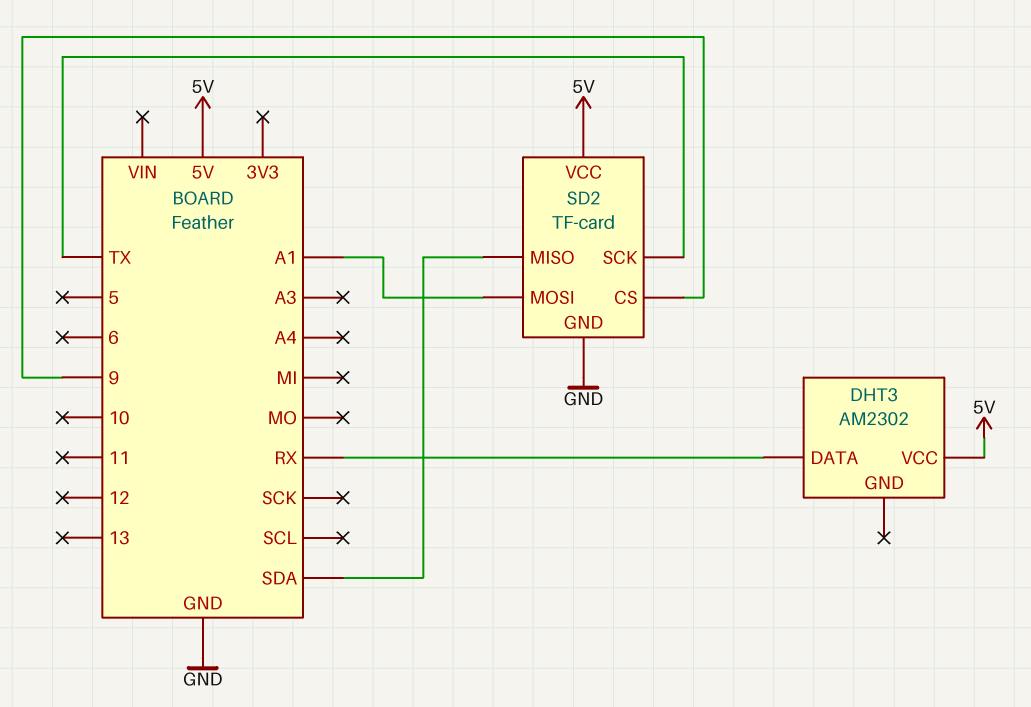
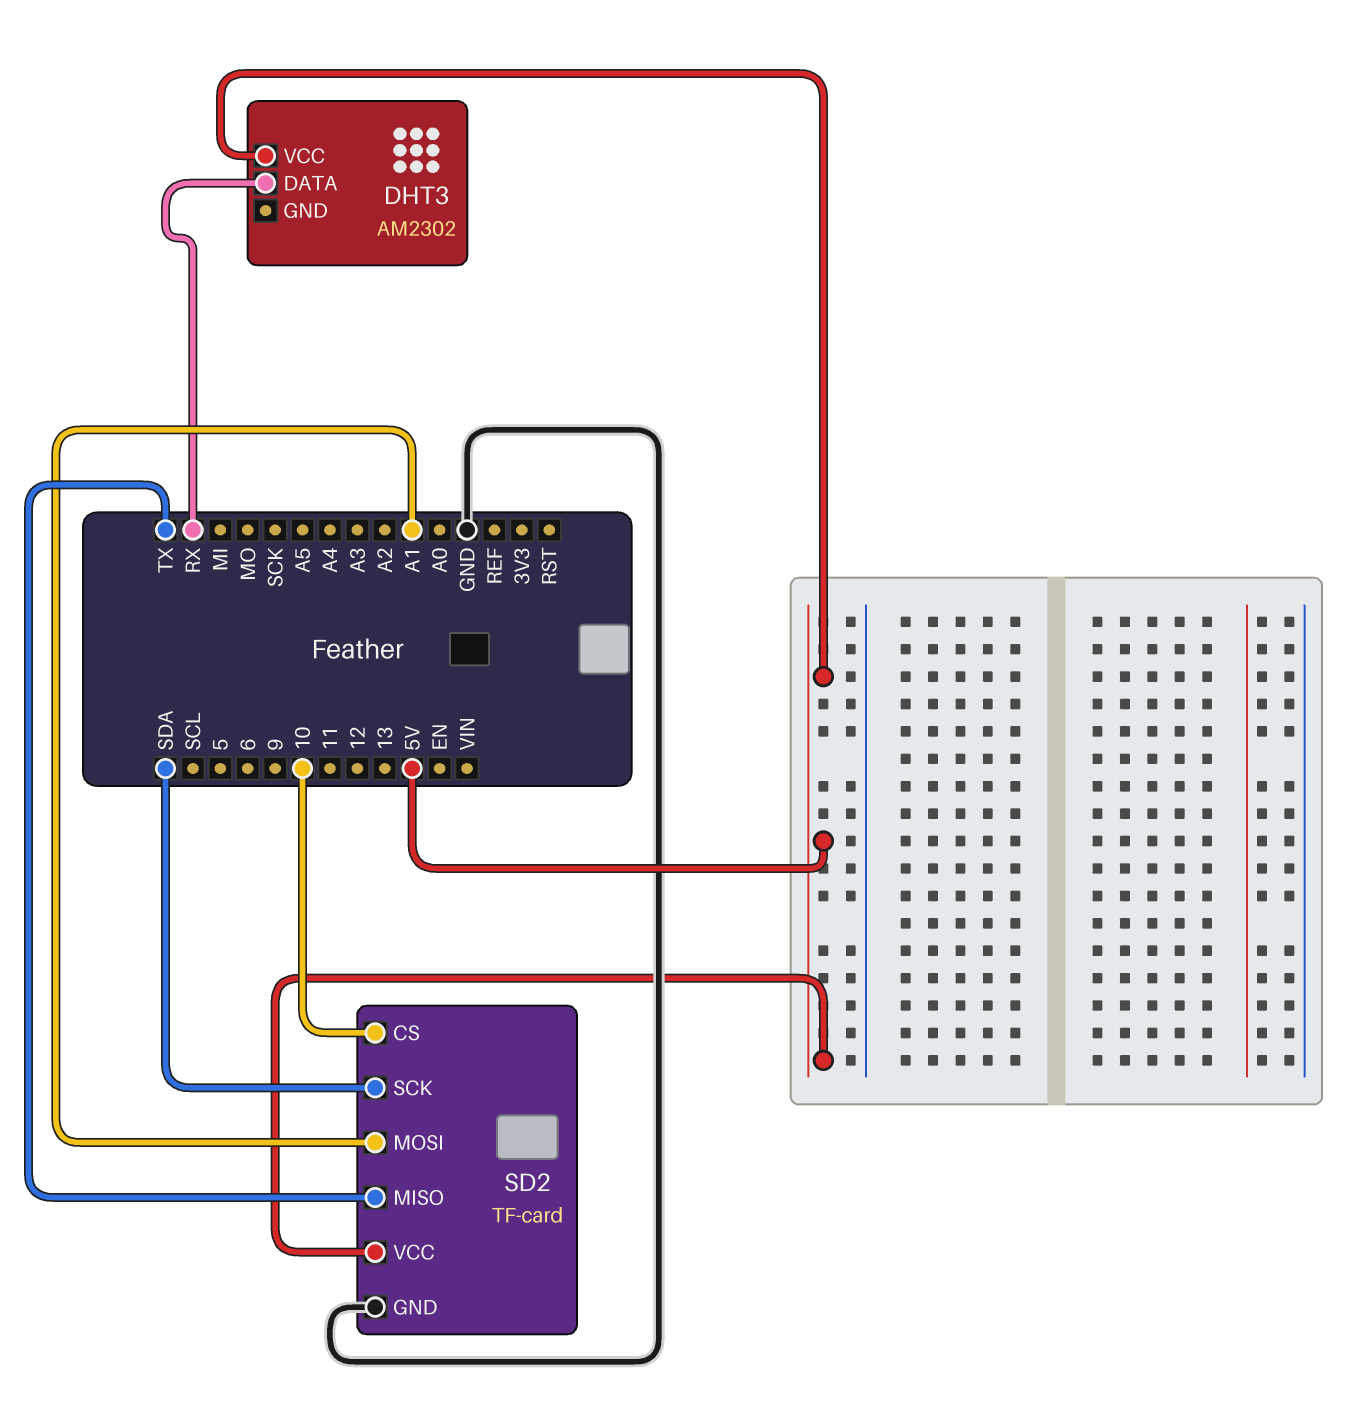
SD2 pin CS: 9 -> 10
SD2 pin MISO: SDA -> TX
SD2 pin SCK: TX -> SDA

